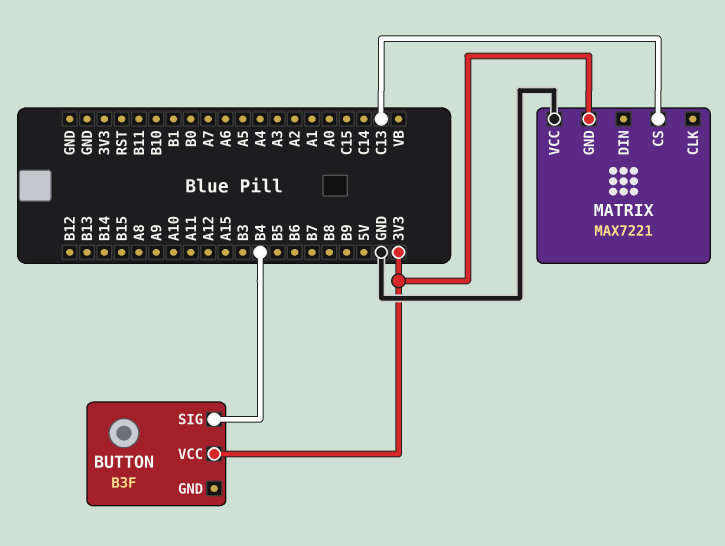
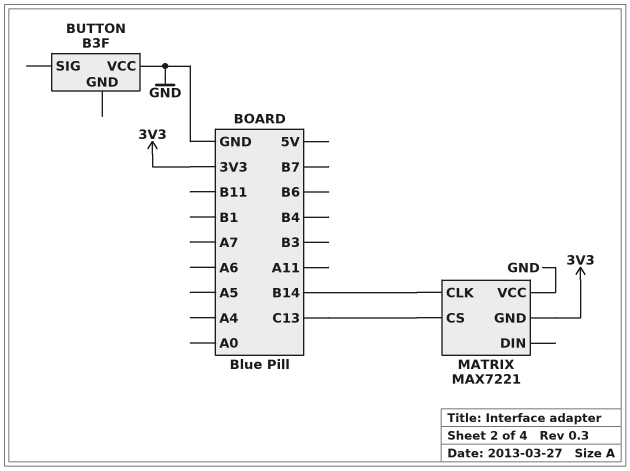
BUTTON pin SIG: B4 -> none
BUTTON pin VCC: 3V3 -> GND
MATRIX pin CLK: none -> B14

